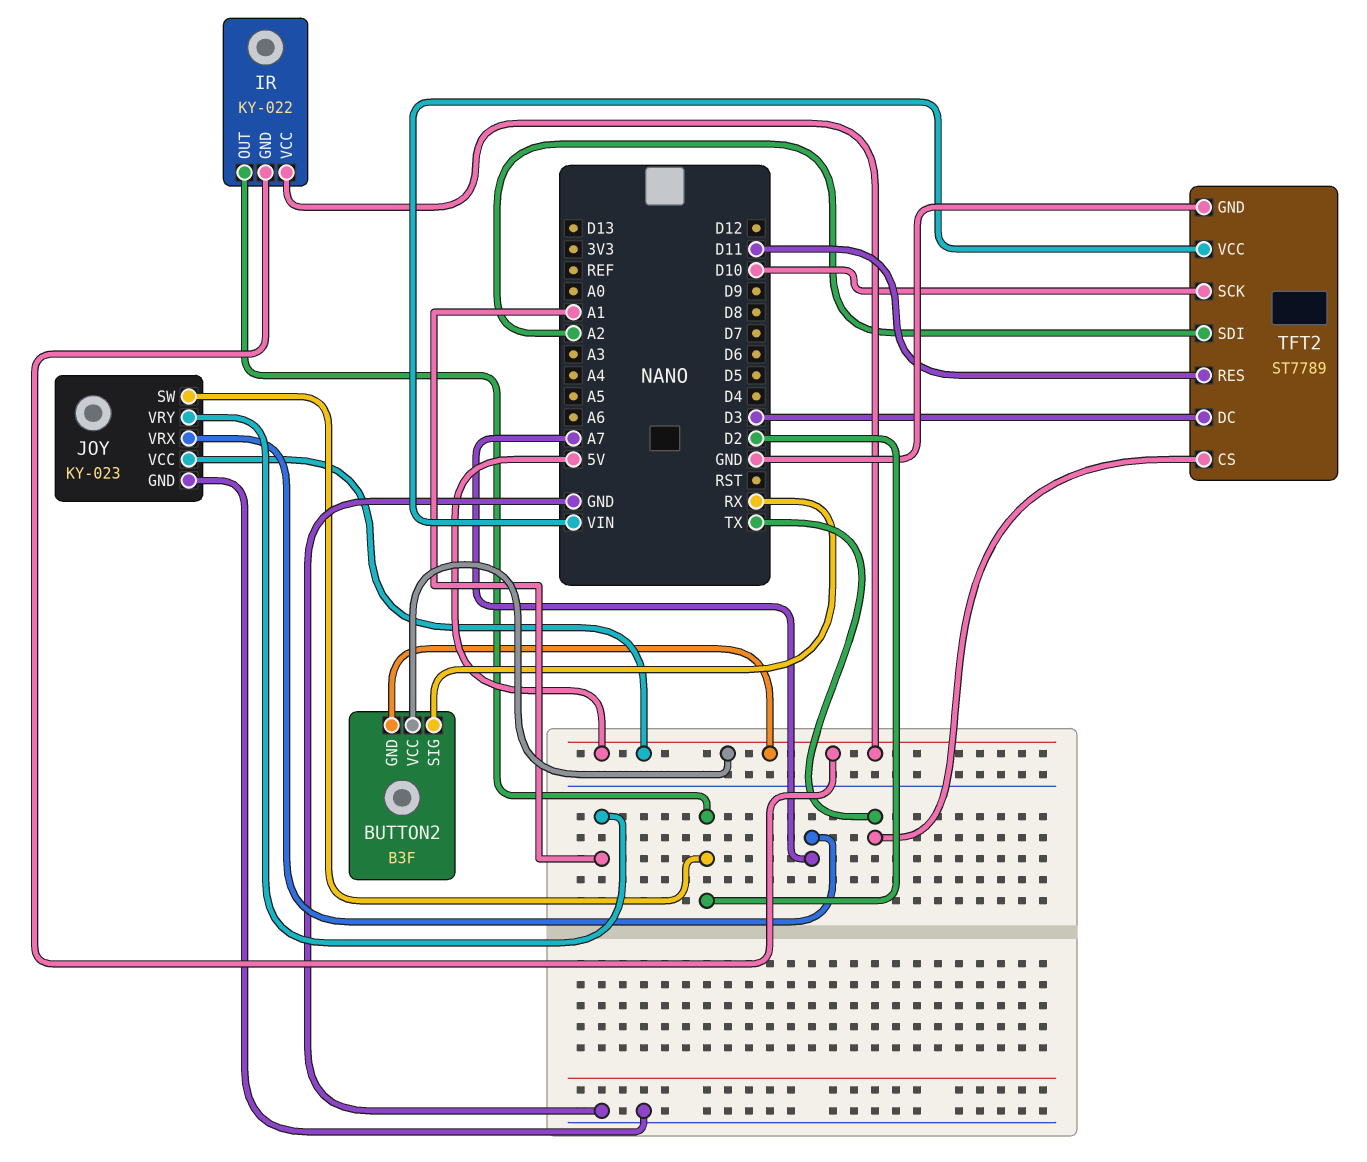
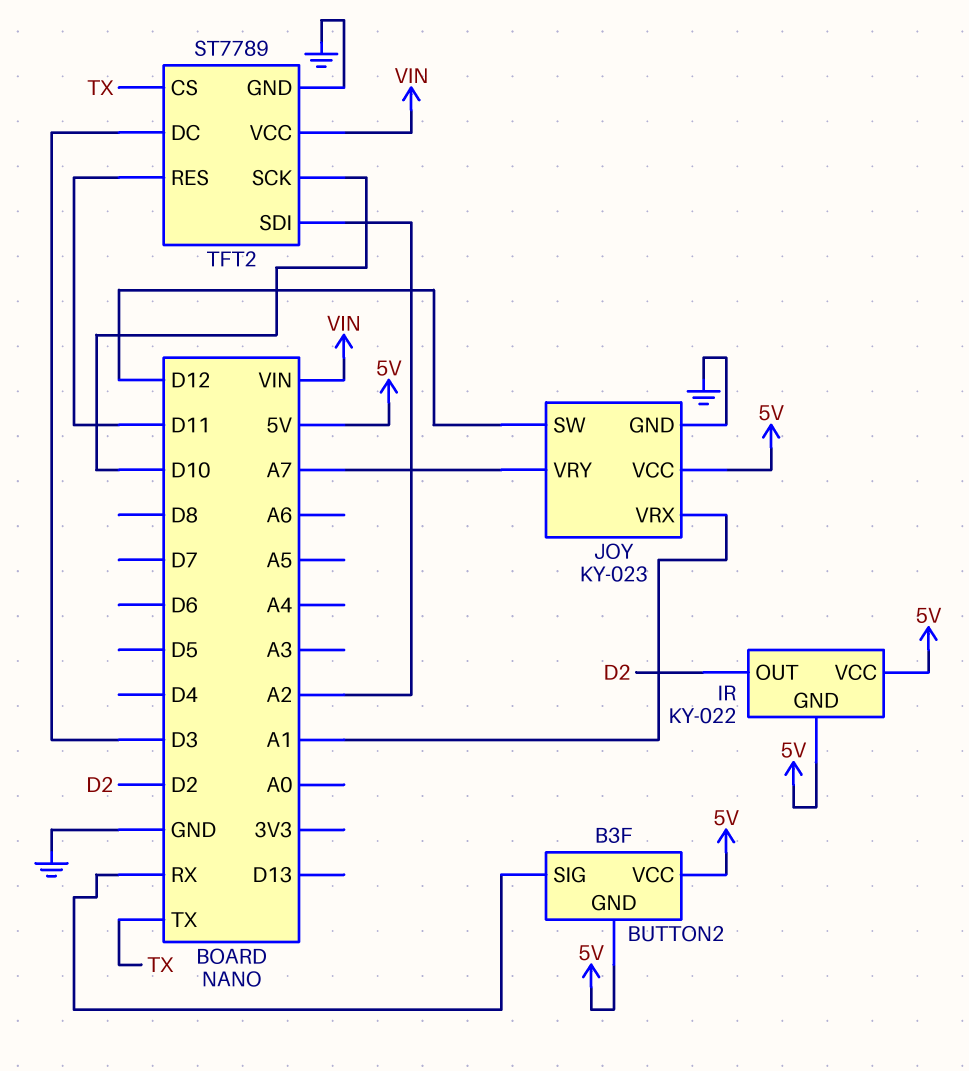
JOY pin SW: D2 -> D12
JOY pin VRX: A7 -> A1
JOY pin VRY: A1 -> A7

